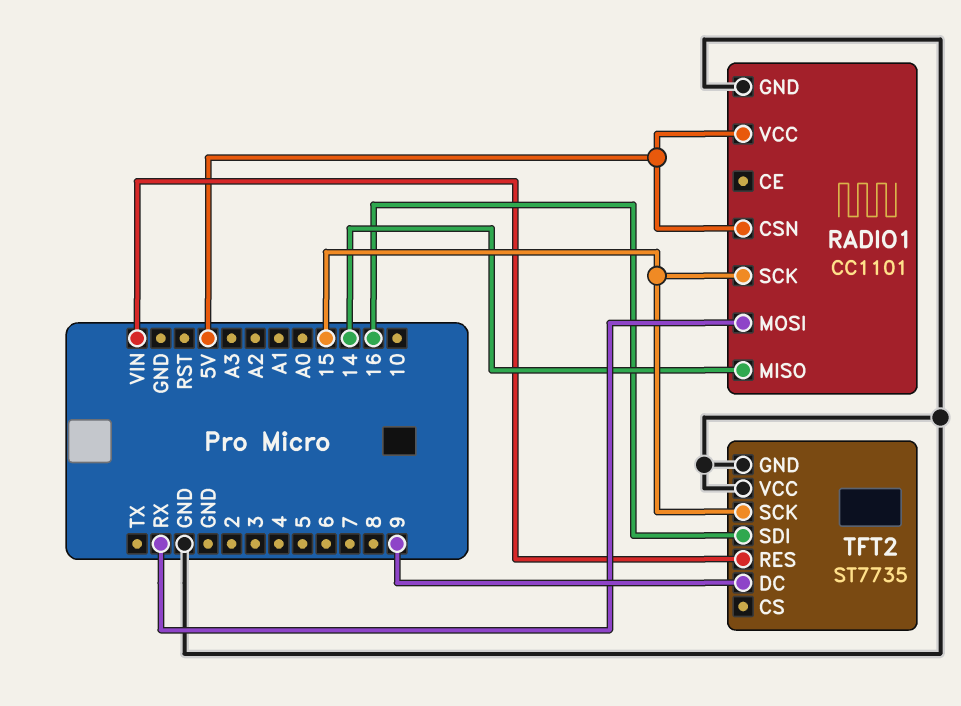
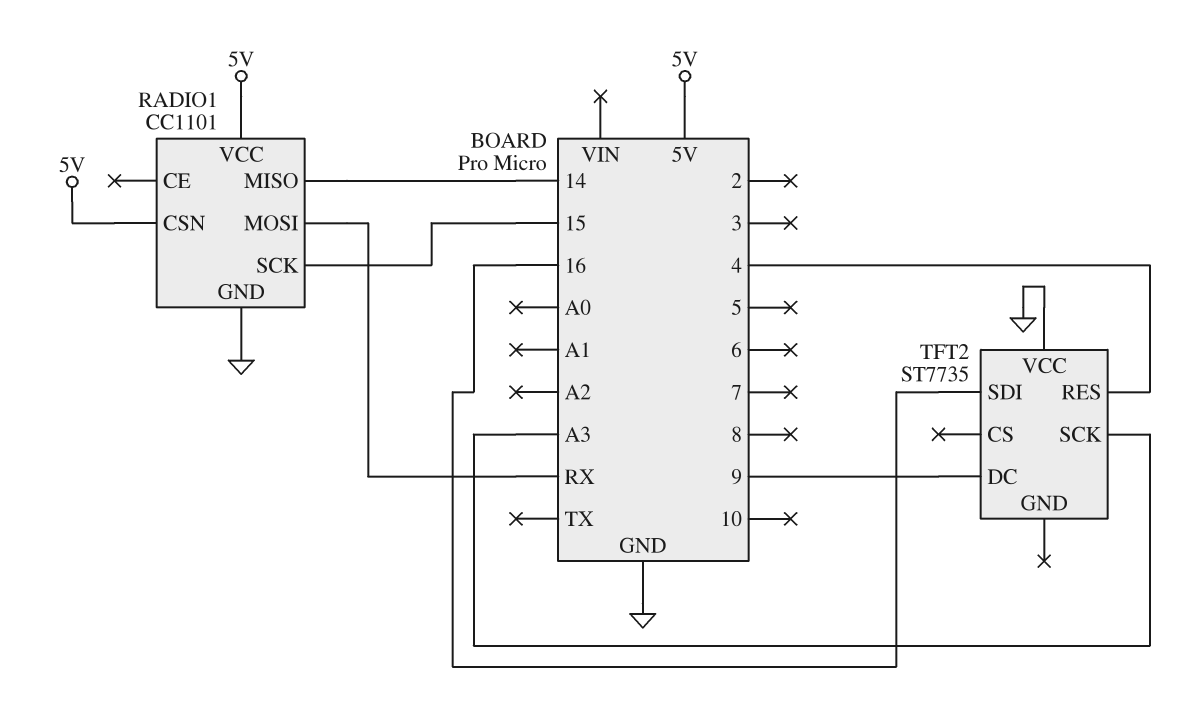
TFT2 pin GND: GND -> none
TFT2 pin RES: VIN -> 4
TFT2 pin SCK: 15 -> A3

